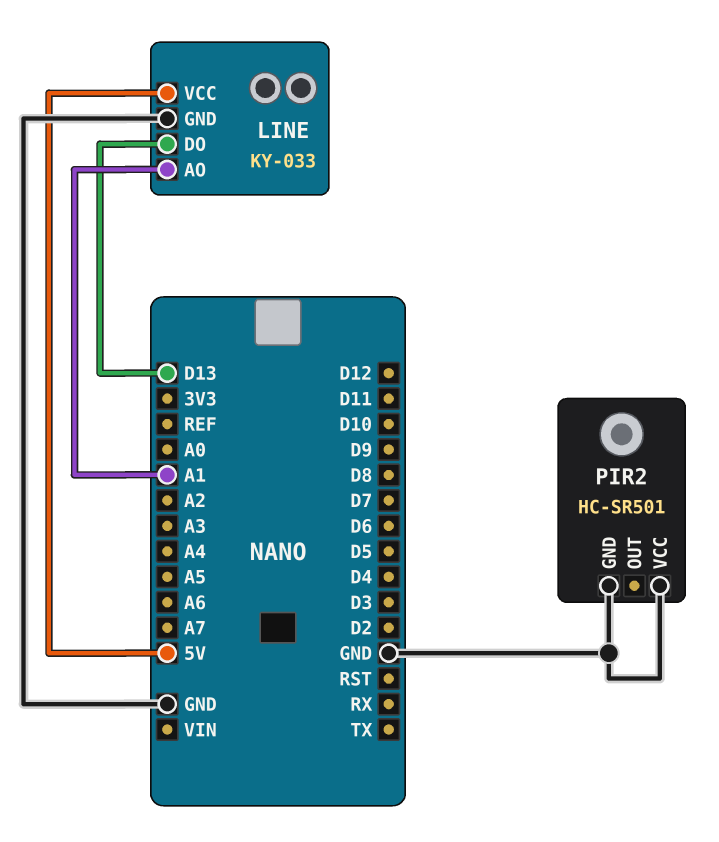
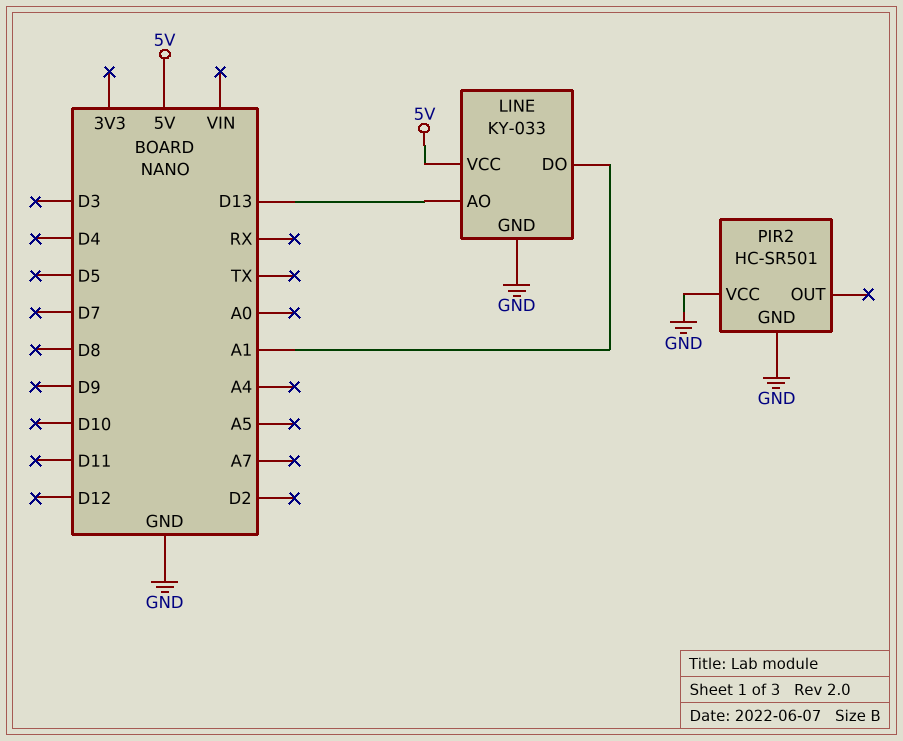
LINE pin AO: A1 -> D13
LINE pin DO: D13 -> A1

